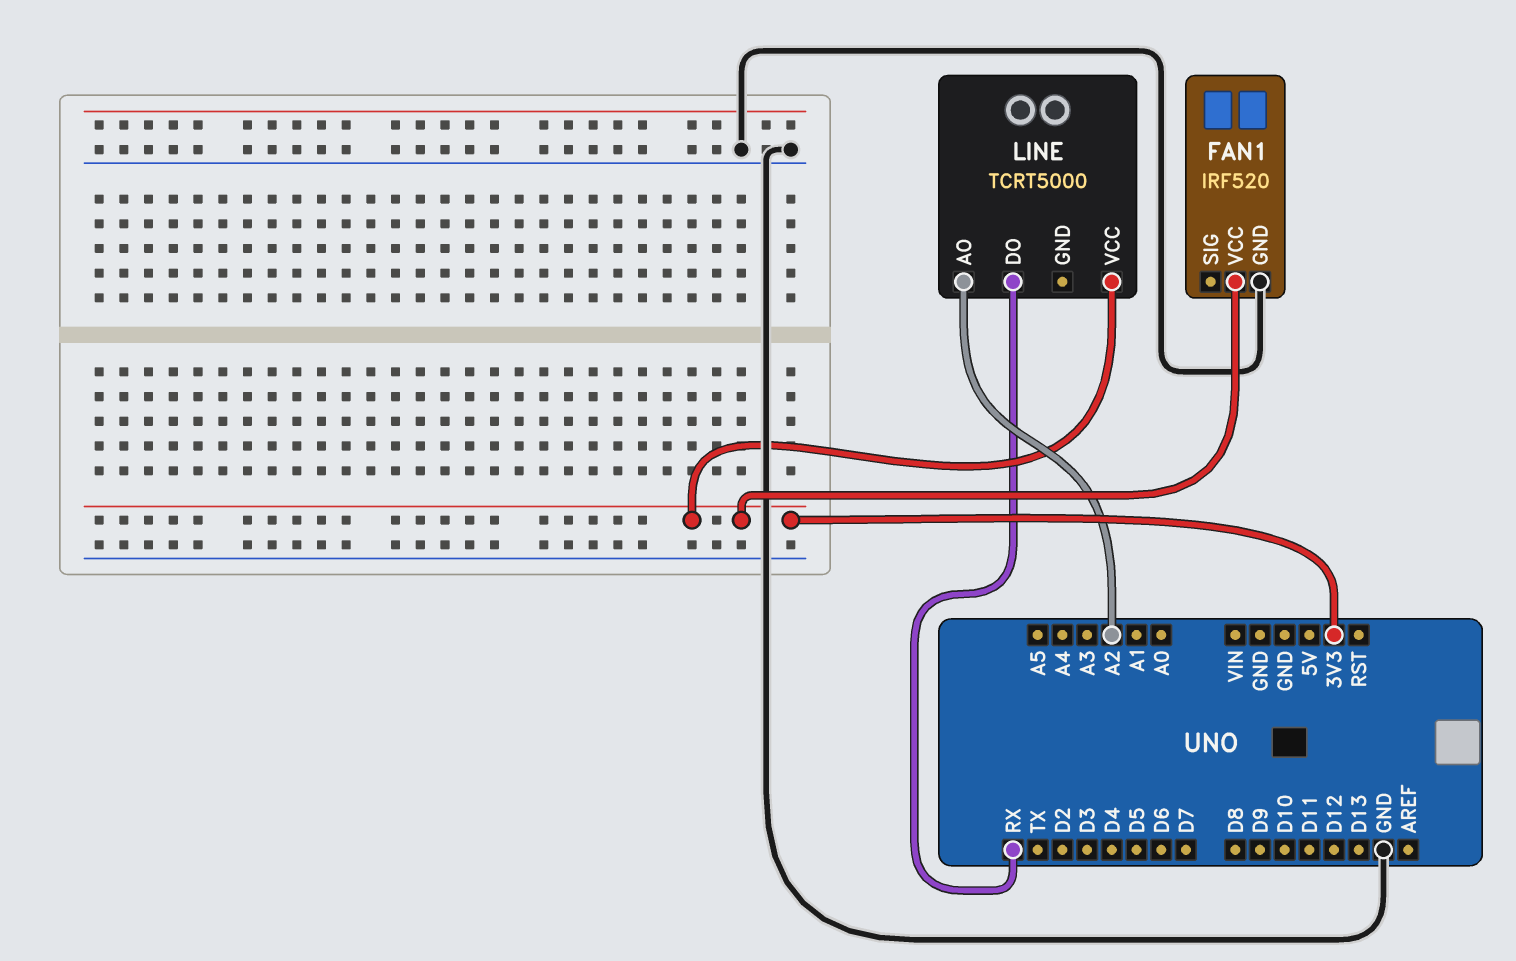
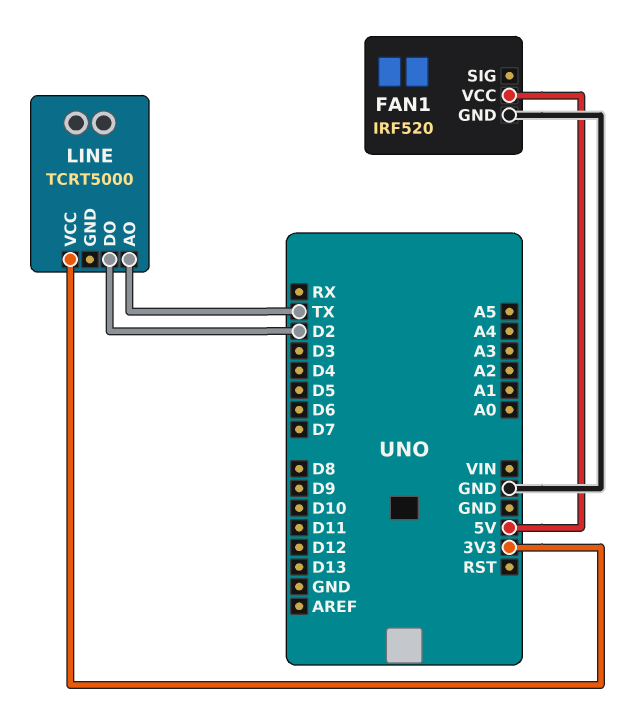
FAN1 pin VCC: 3V3 -> 5V
LINE pin AO: A2 -> TX
LINE pin DO: RX -> D2

